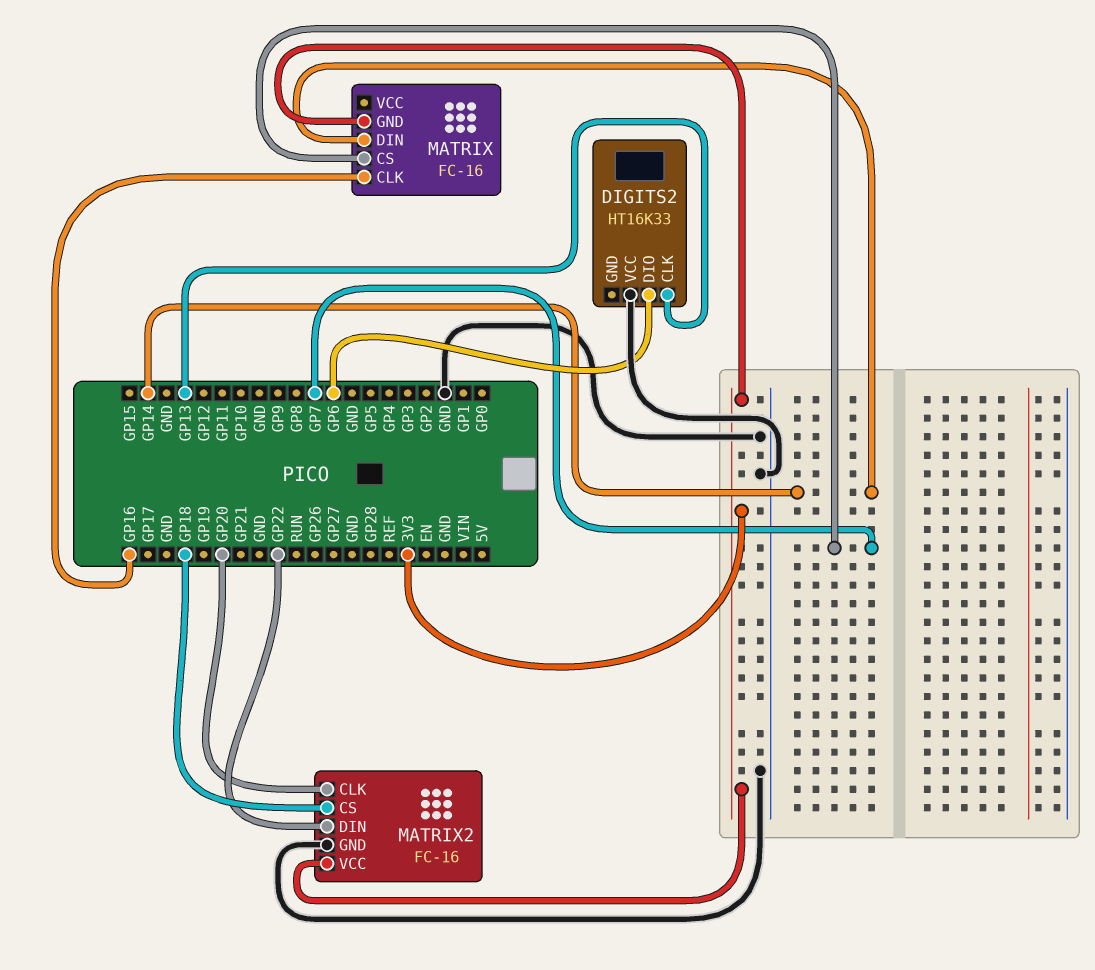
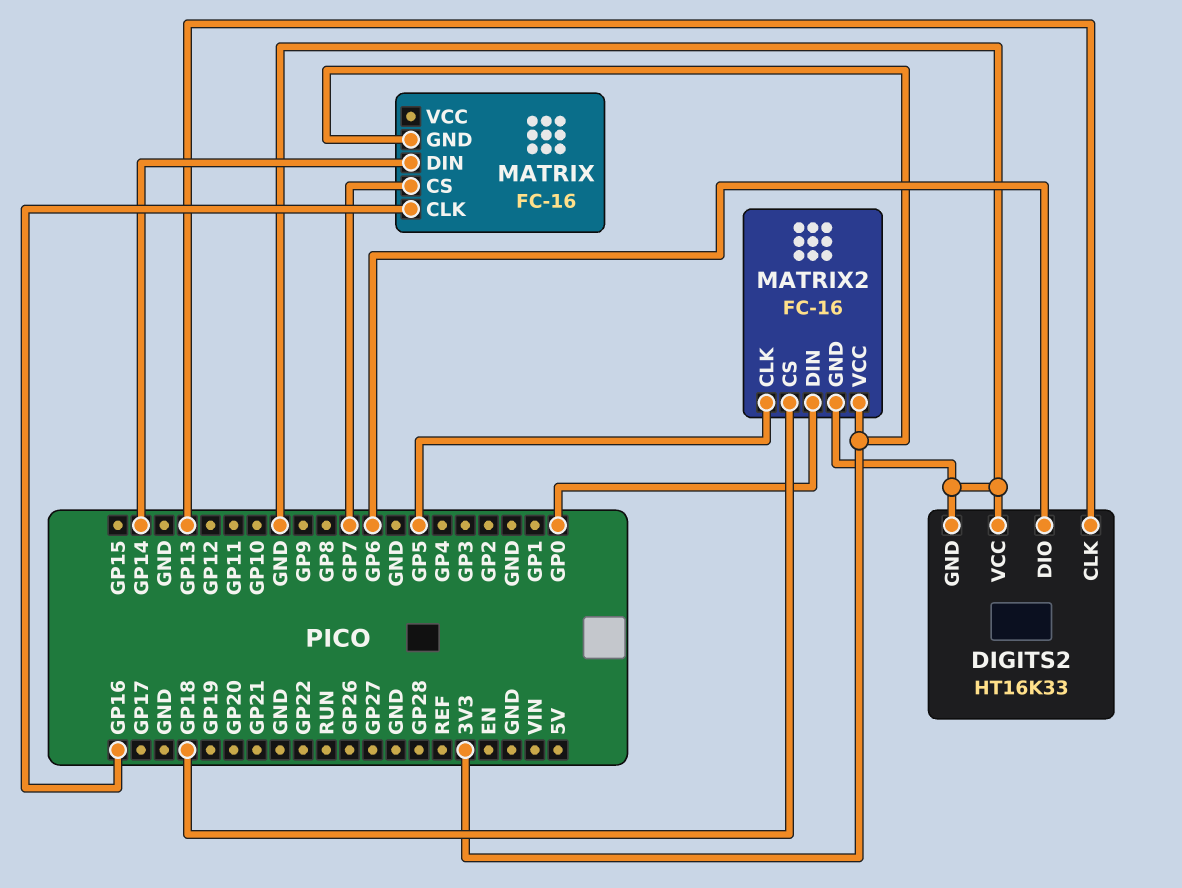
DIGITS2 pin GND: none -> GND
MATRIX2 pin CLK: GP20 -> GP5
MATRIX2 pin DIN: GP22 -> GP0

